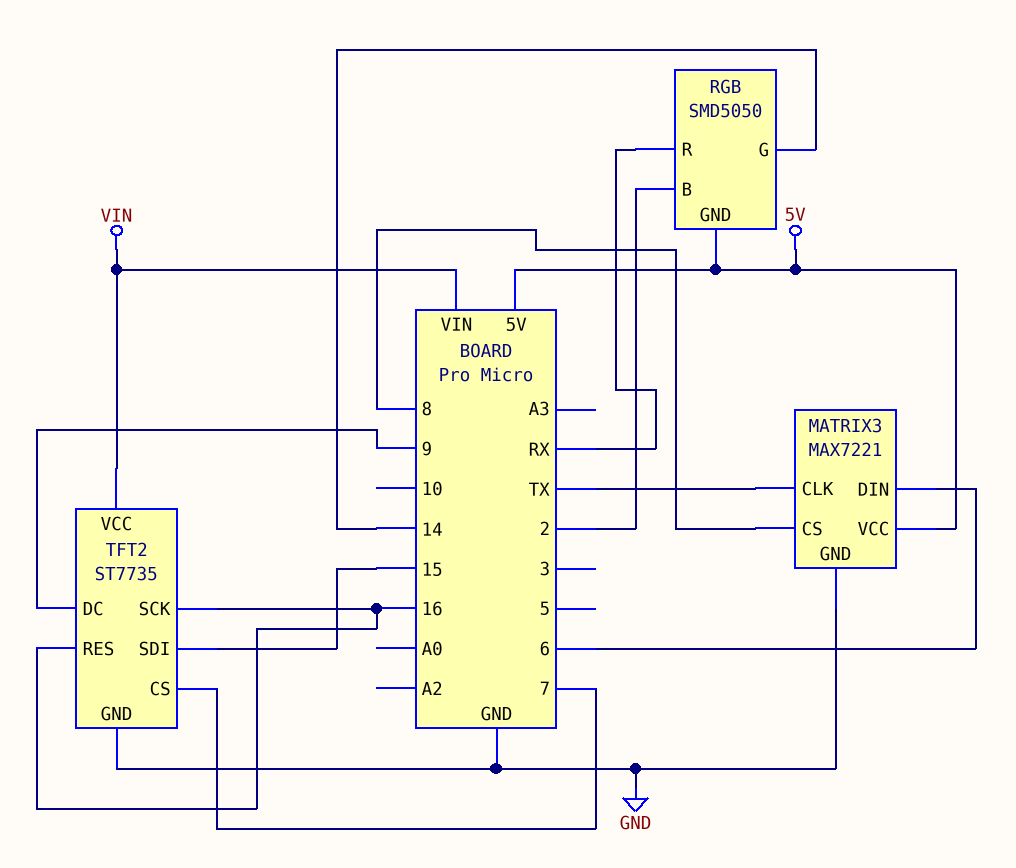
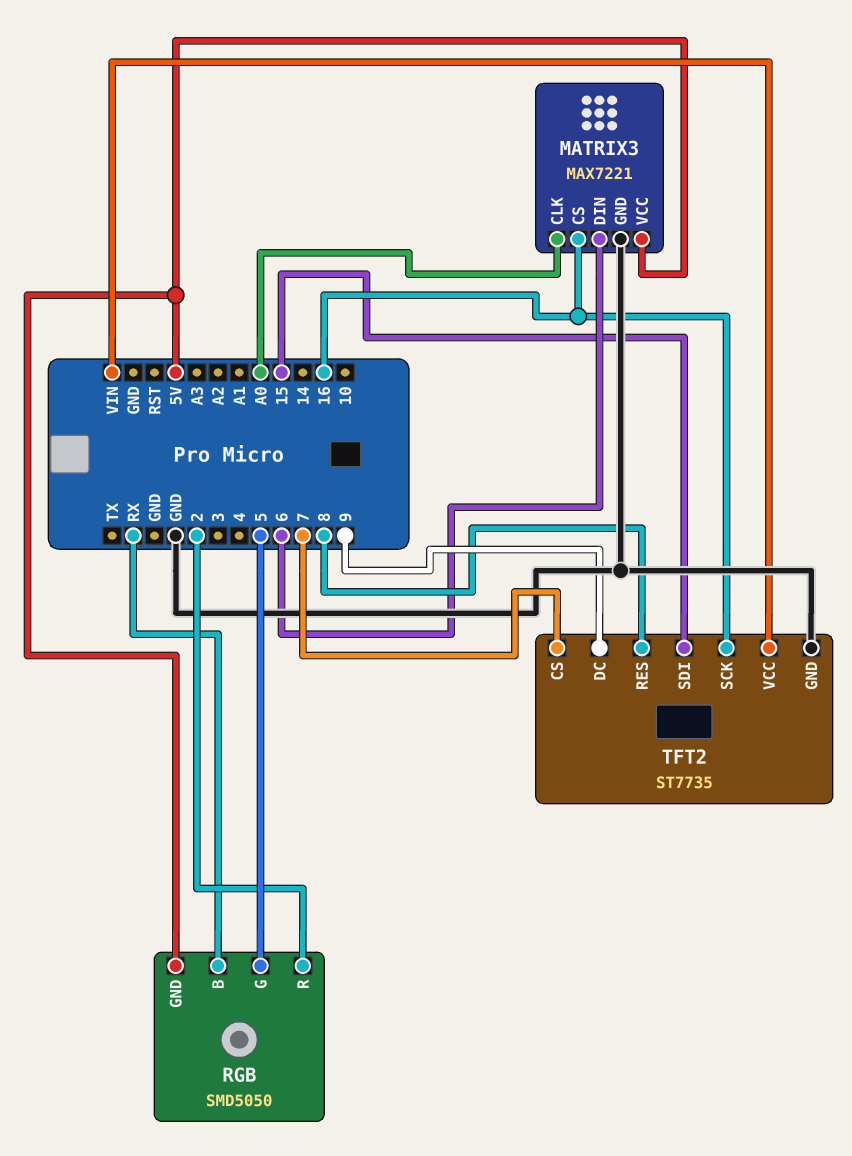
MATRIX3 pin CLK: TX -> A0
MATRIX3 pin CS: 8 -> 16
RGB pin B: 2 -> RX
RGB pin G: 14 -> 5
RGB pin R: RX -> 2
TFT2 pin RES: 16 -> 8

